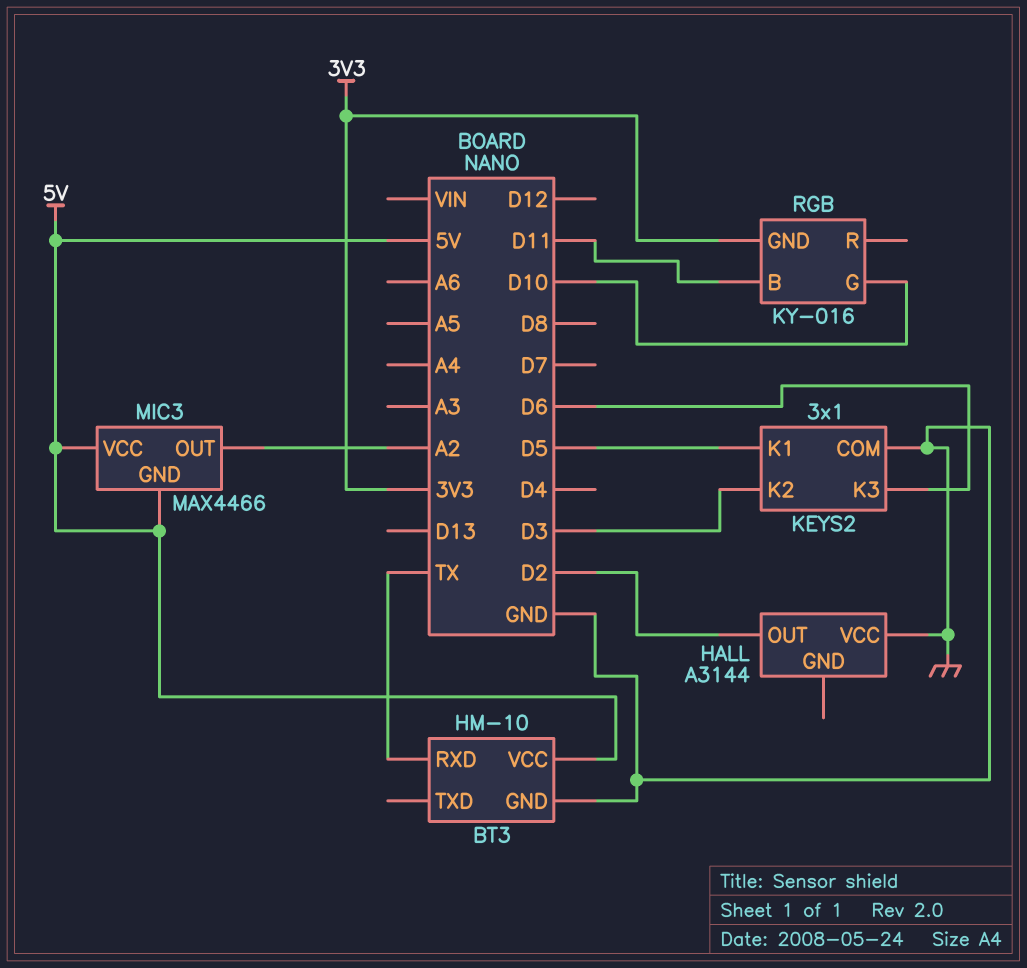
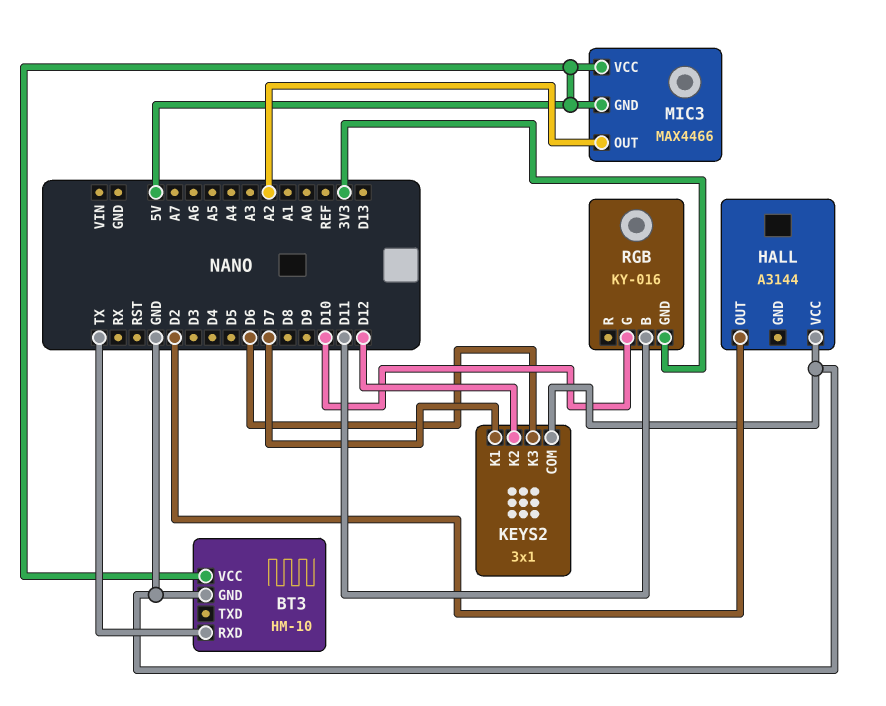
KEYS2 pin K1: D5 -> D7
KEYS2 pin K2: D3 -> D12

